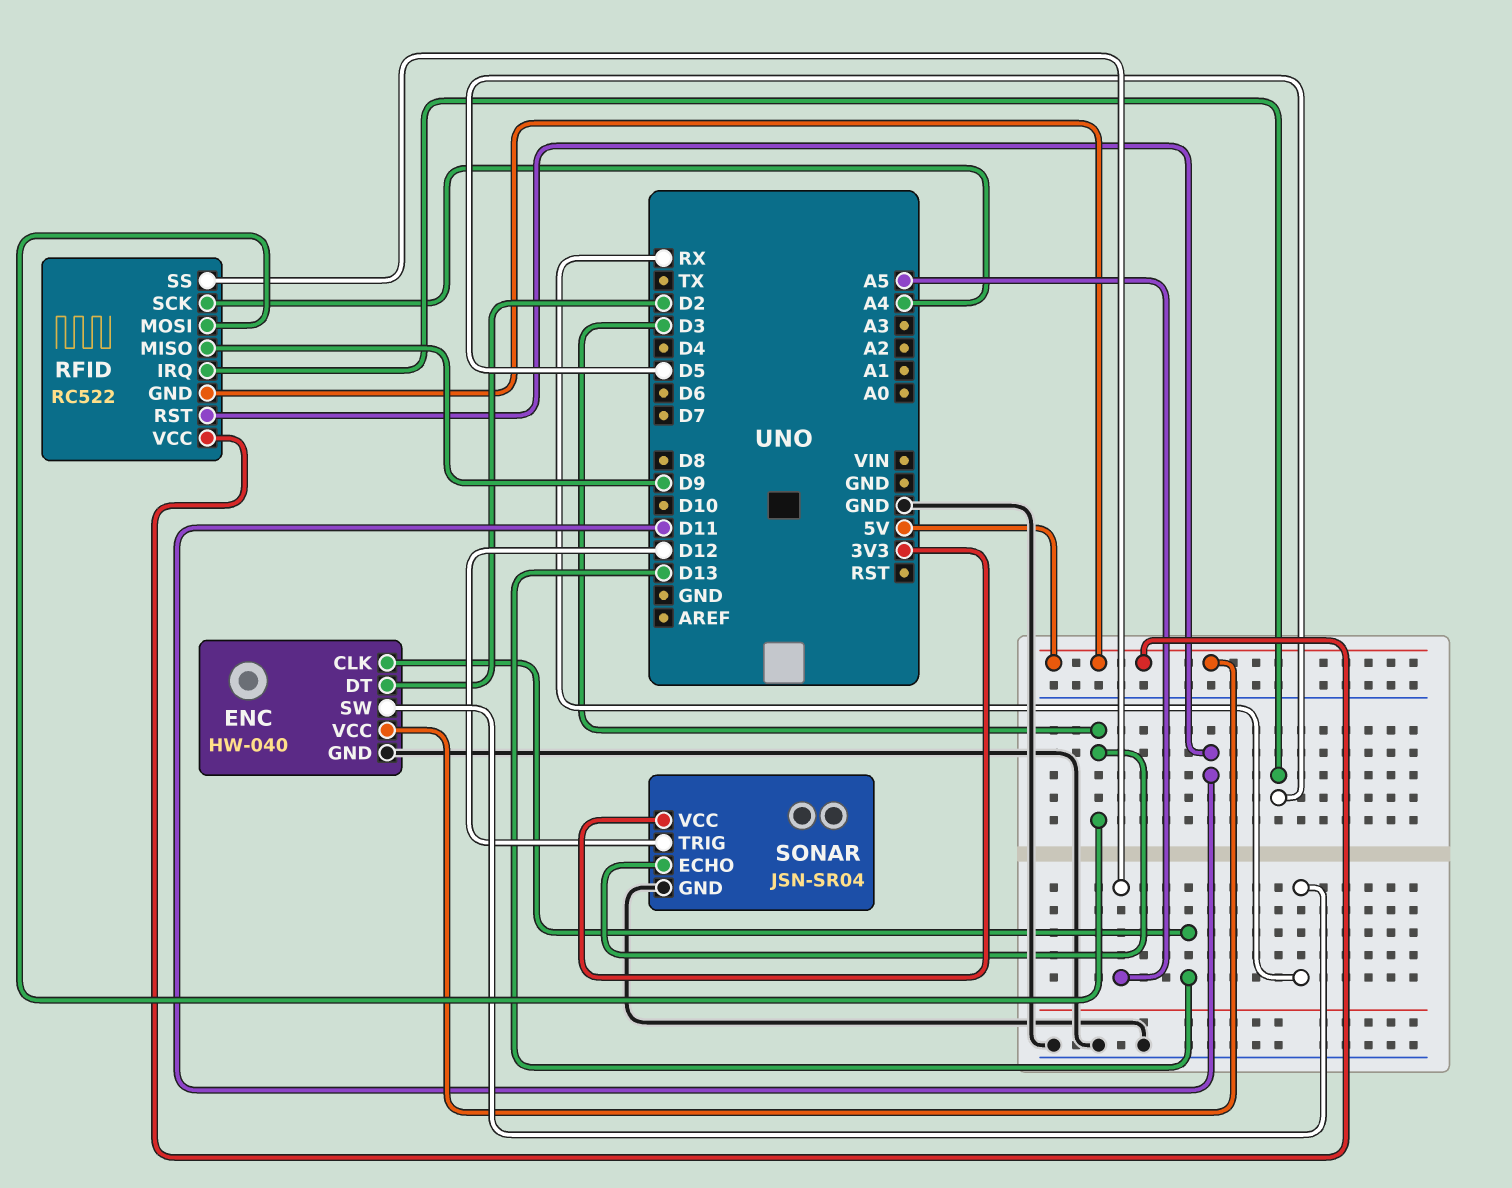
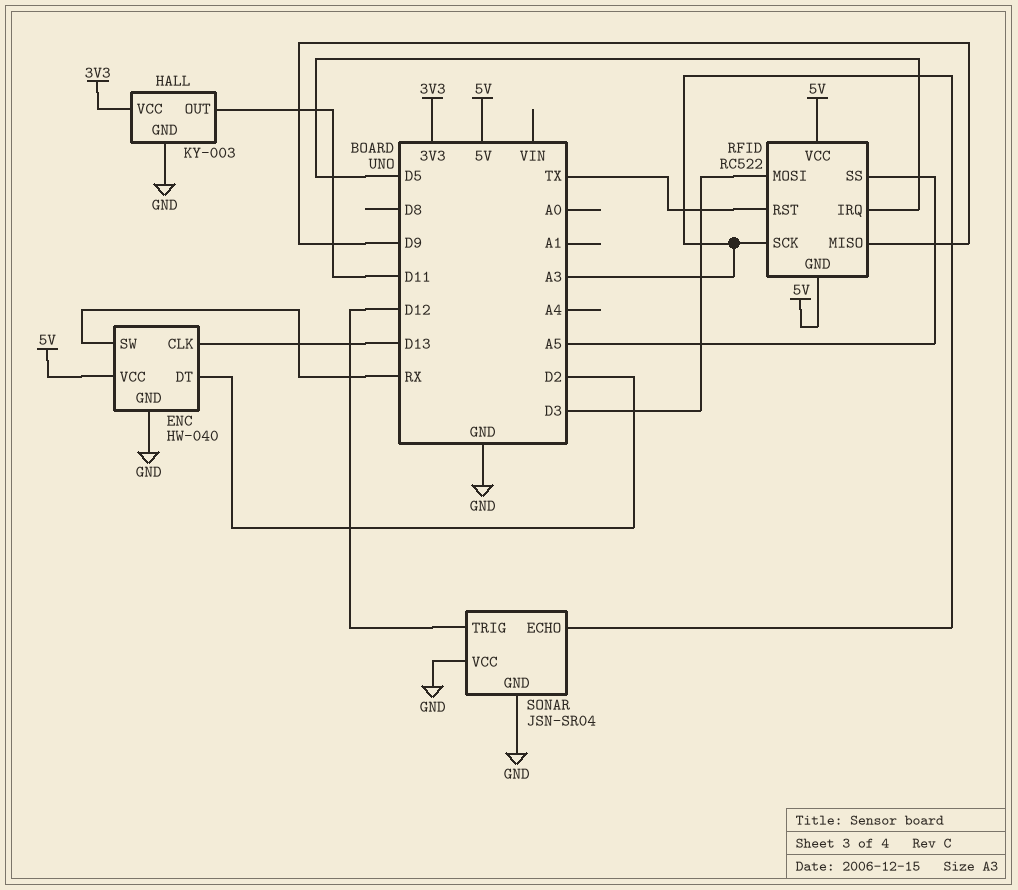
HALL: none -> KY-003
HALL pin GND: none -> GND
HALL pin OUT: none -> D11
HALL pin VCC: none -> 3V3
RFID pin RST: D11 -> TX
RFID pin SCK: A4 -> A3
SONAR pin ECHO: D3 -> A3
SONAR pin VCC: 3V3 -> GND

